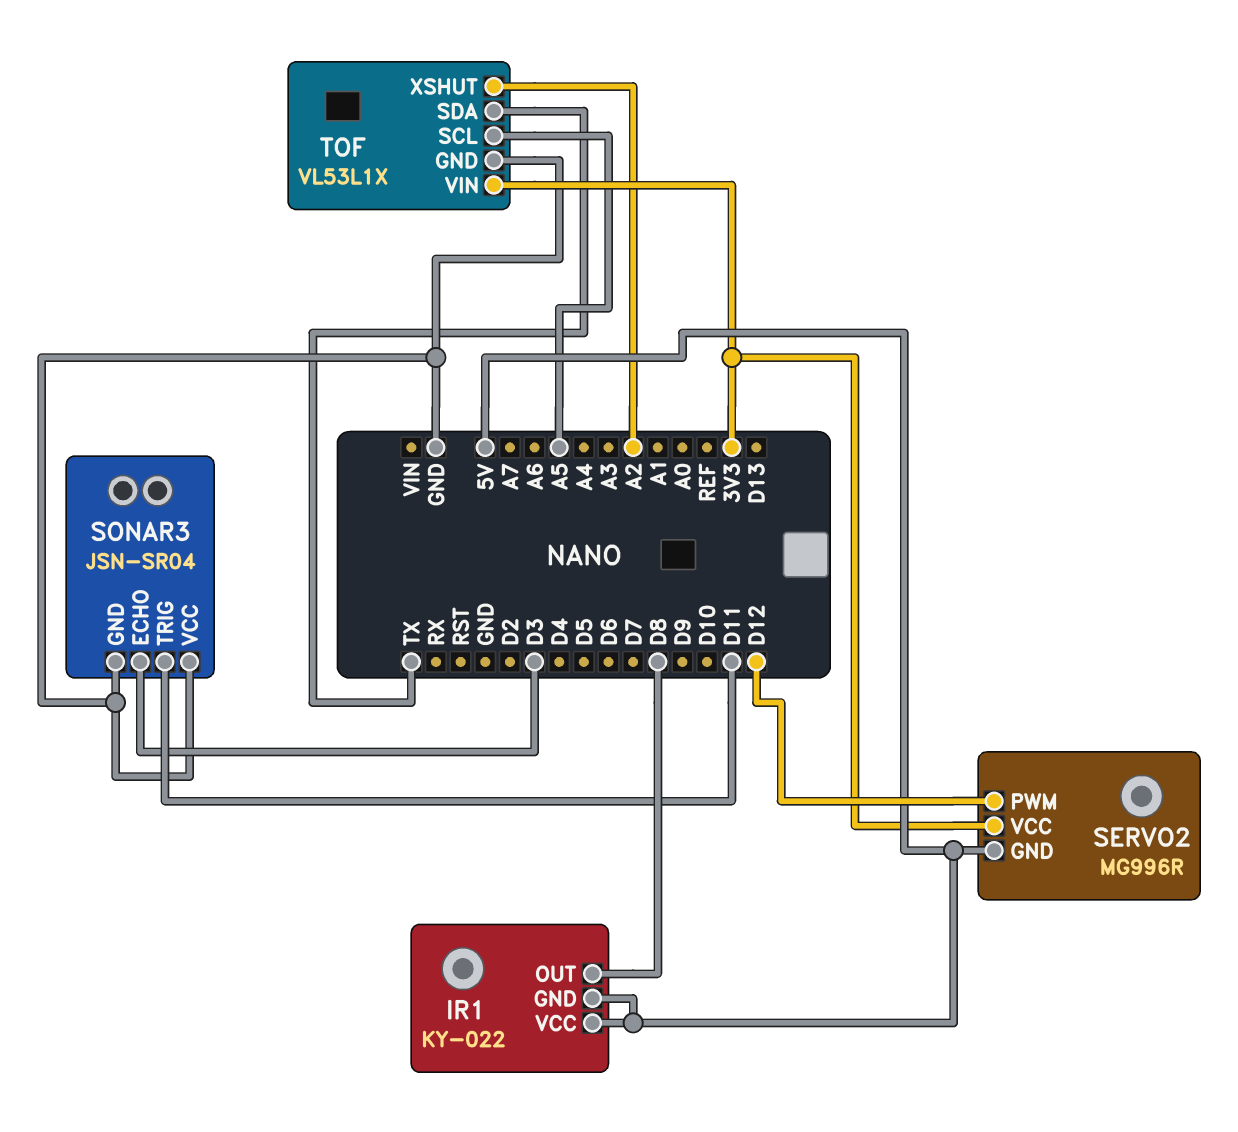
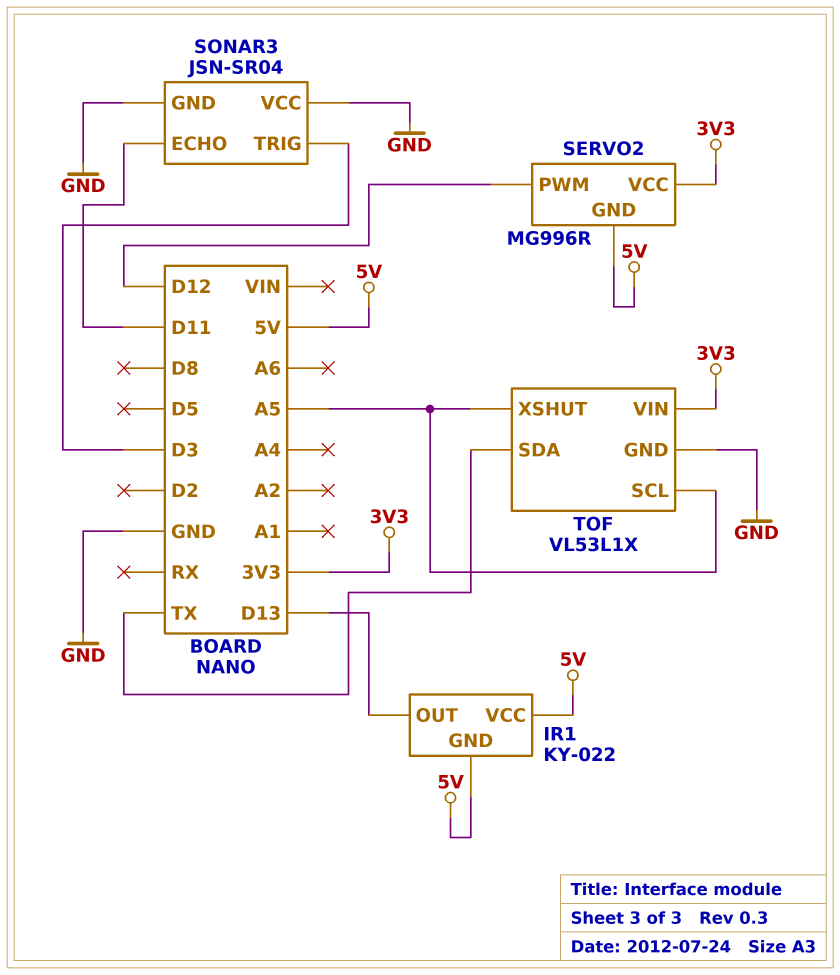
IR1 pin OUT: D8 -> D13
SONAR3 pin ECHO: D3 -> D11
SONAR3 pin TRIG: D11 -> D3
TOF pin XSHUT: A2 -> A5

